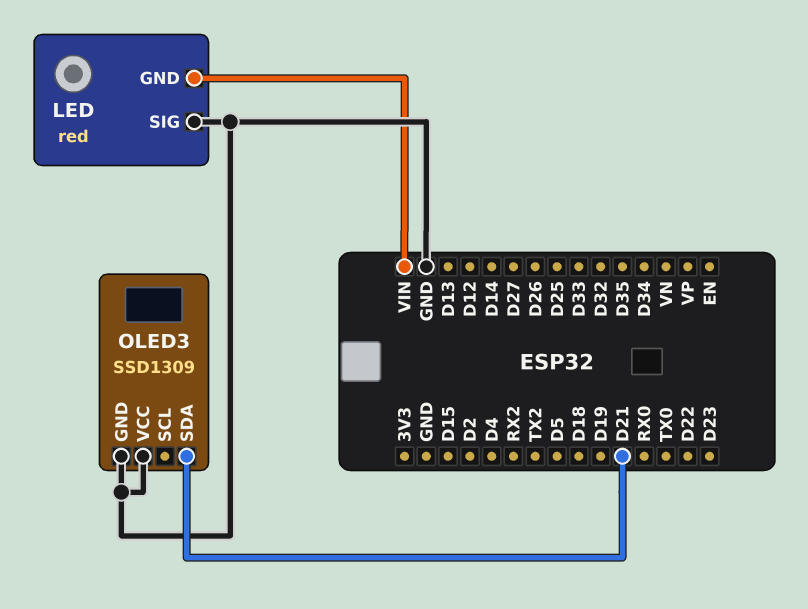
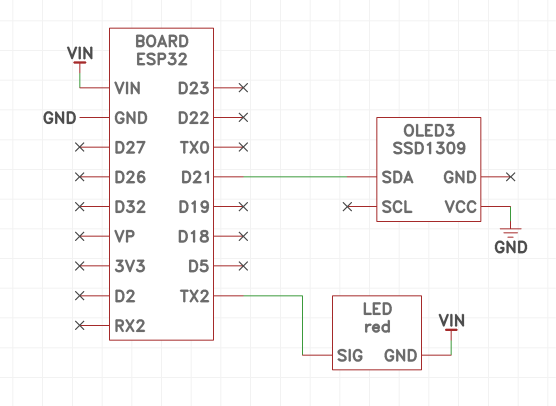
LED pin SIG: GND -> TX2
OLED3 pin GND: GND -> none

